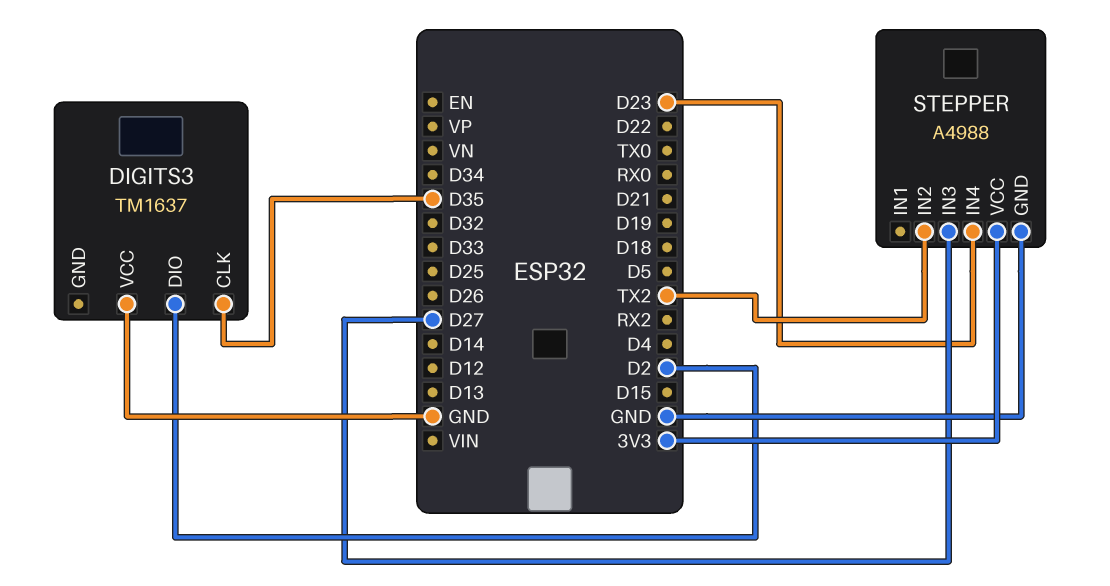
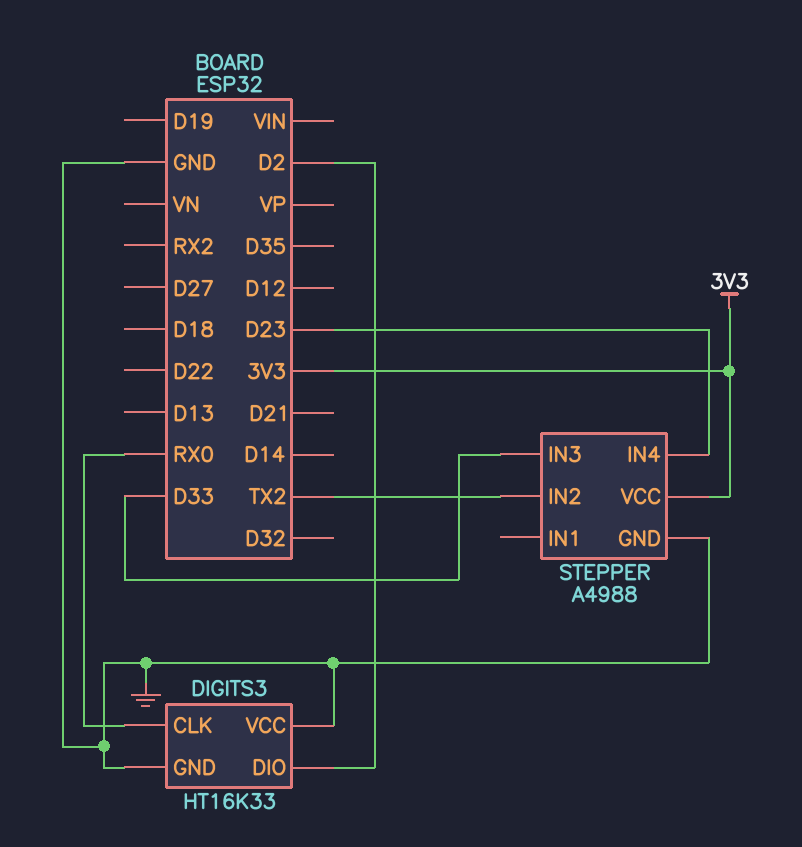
DIGITS3: TM1637 -> HT16K33
DIGITS3 pin CLK: D35 -> RX0
DIGITS3 pin GND: none -> GND
STEPPER pin IN3: D27 -> D33

